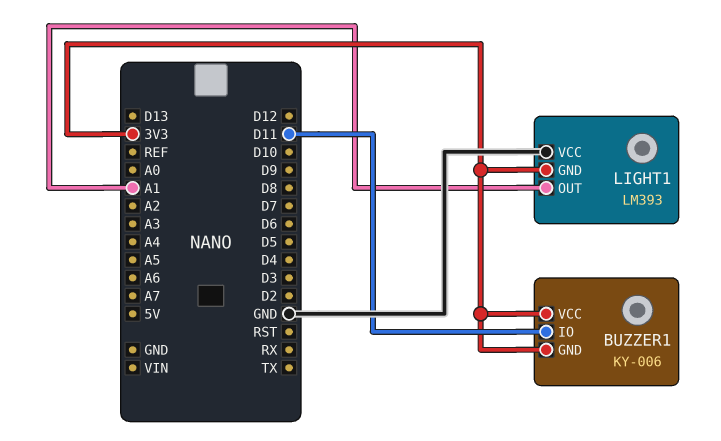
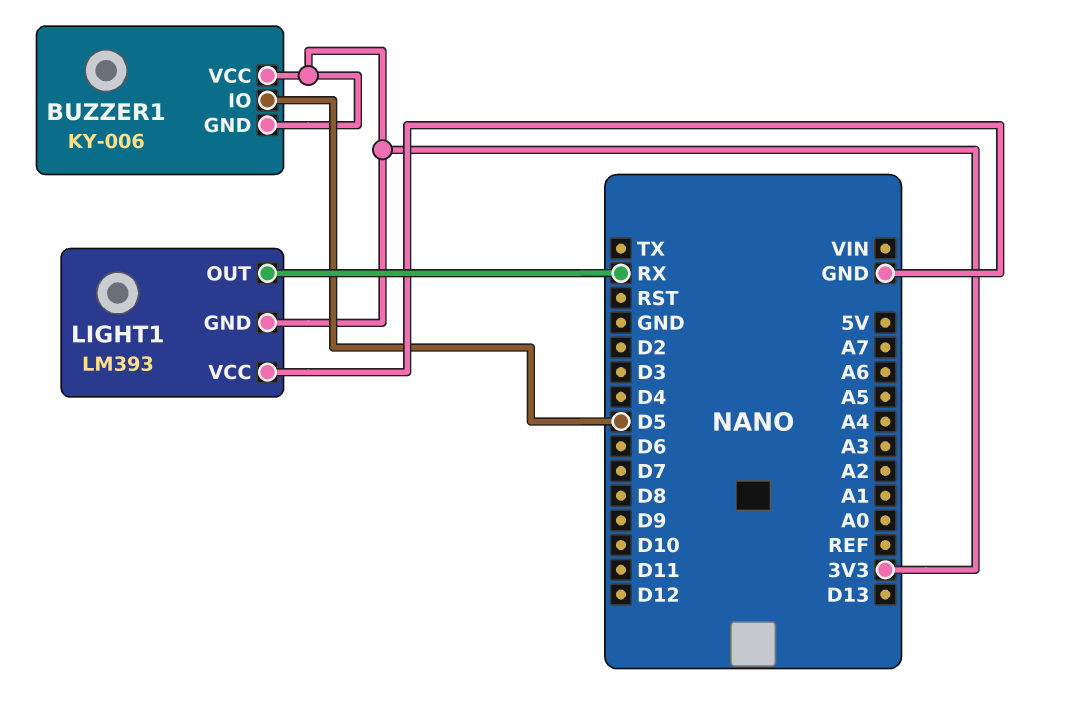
BUZZER1 pin IO: D11 -> D5
LIGHT1 pin OUT: A1 -> RX

